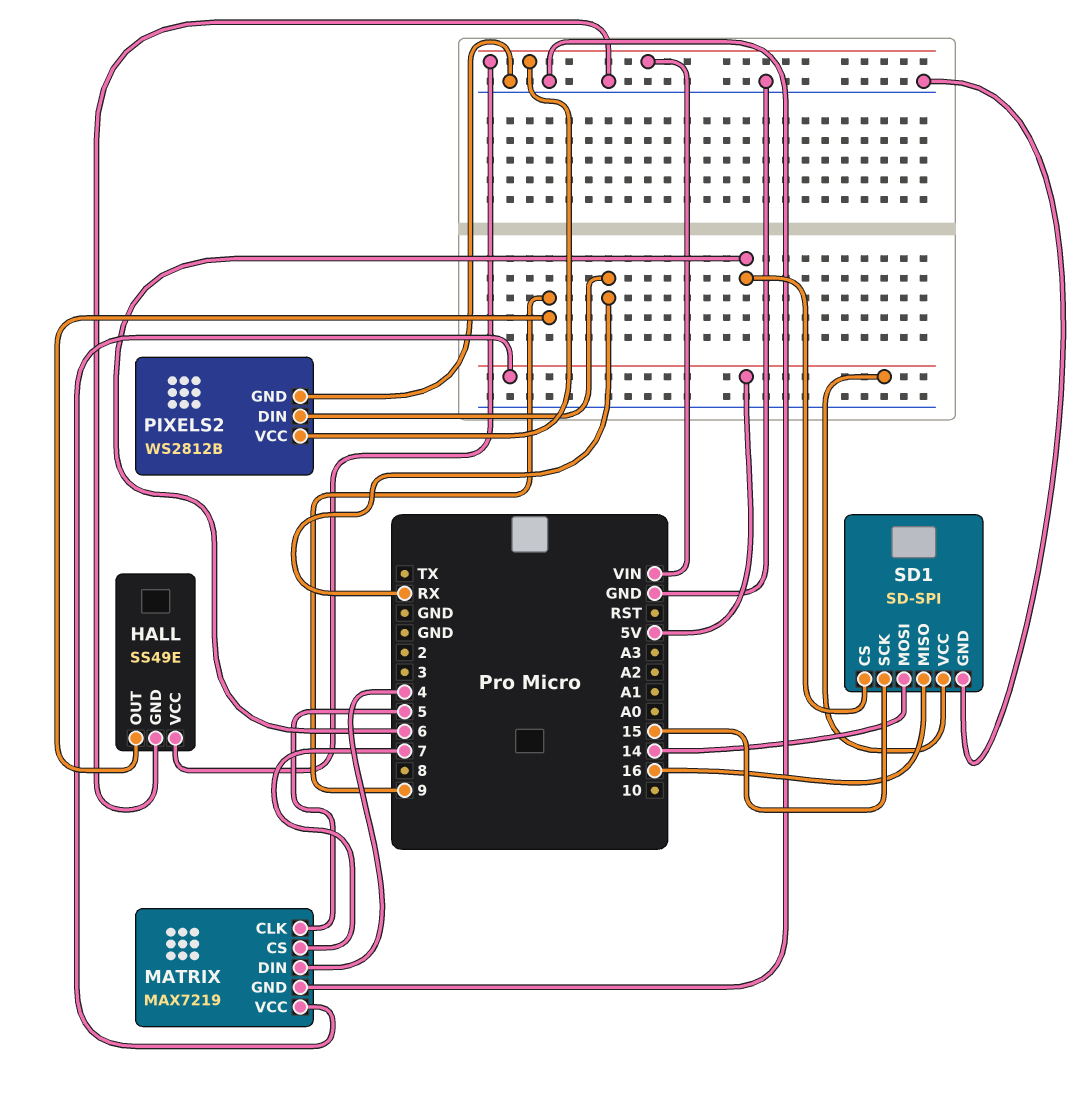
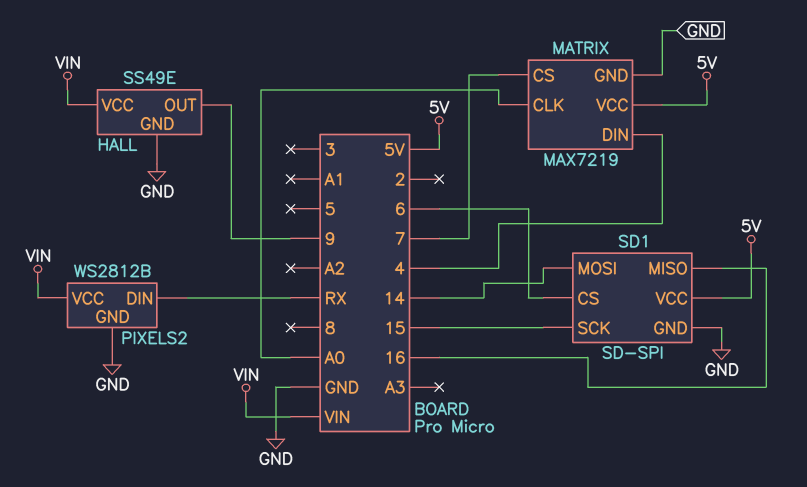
MATRIX pin CLK: 5 -> A0

